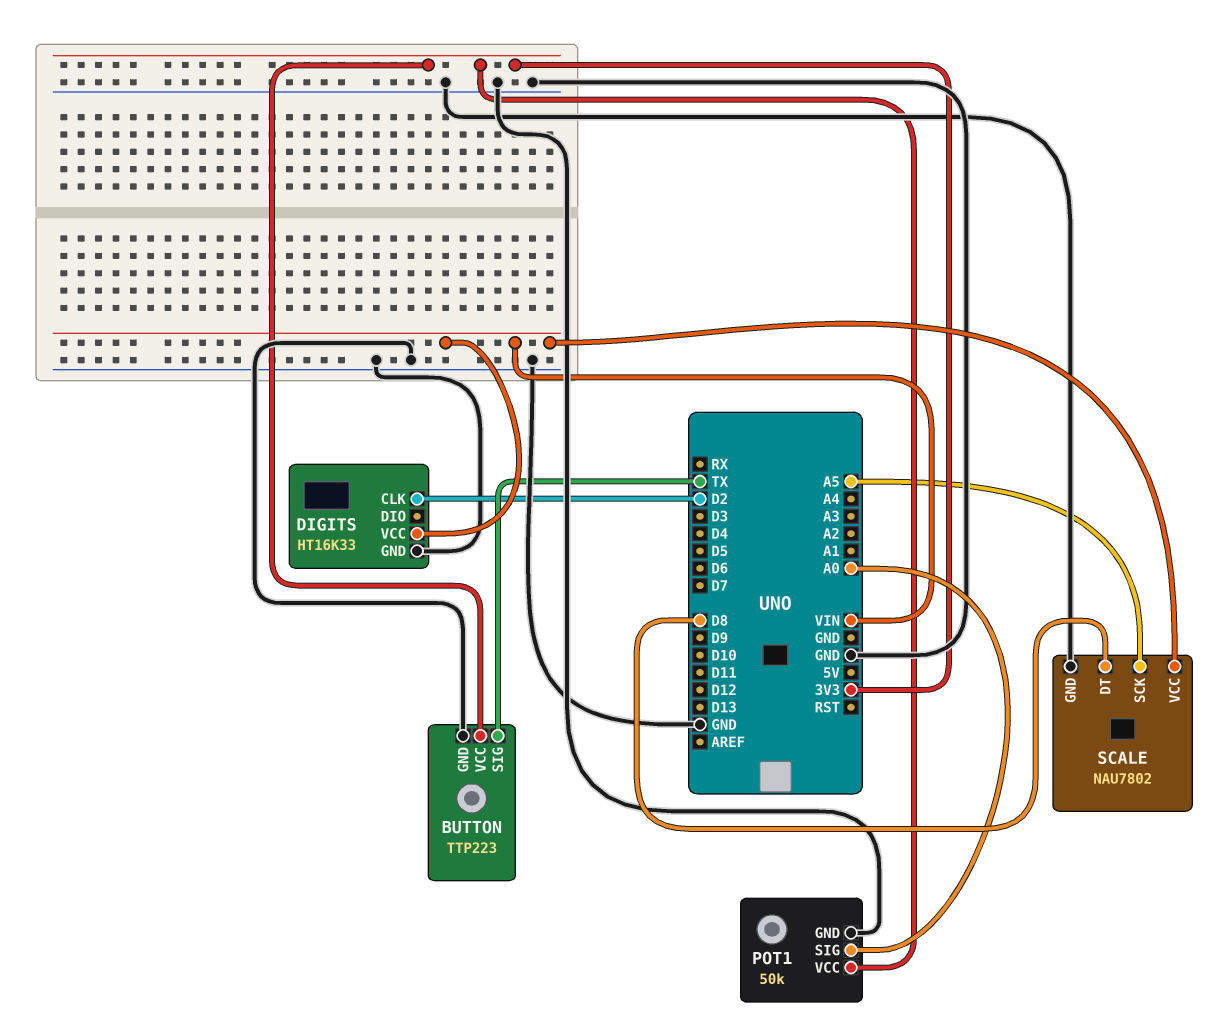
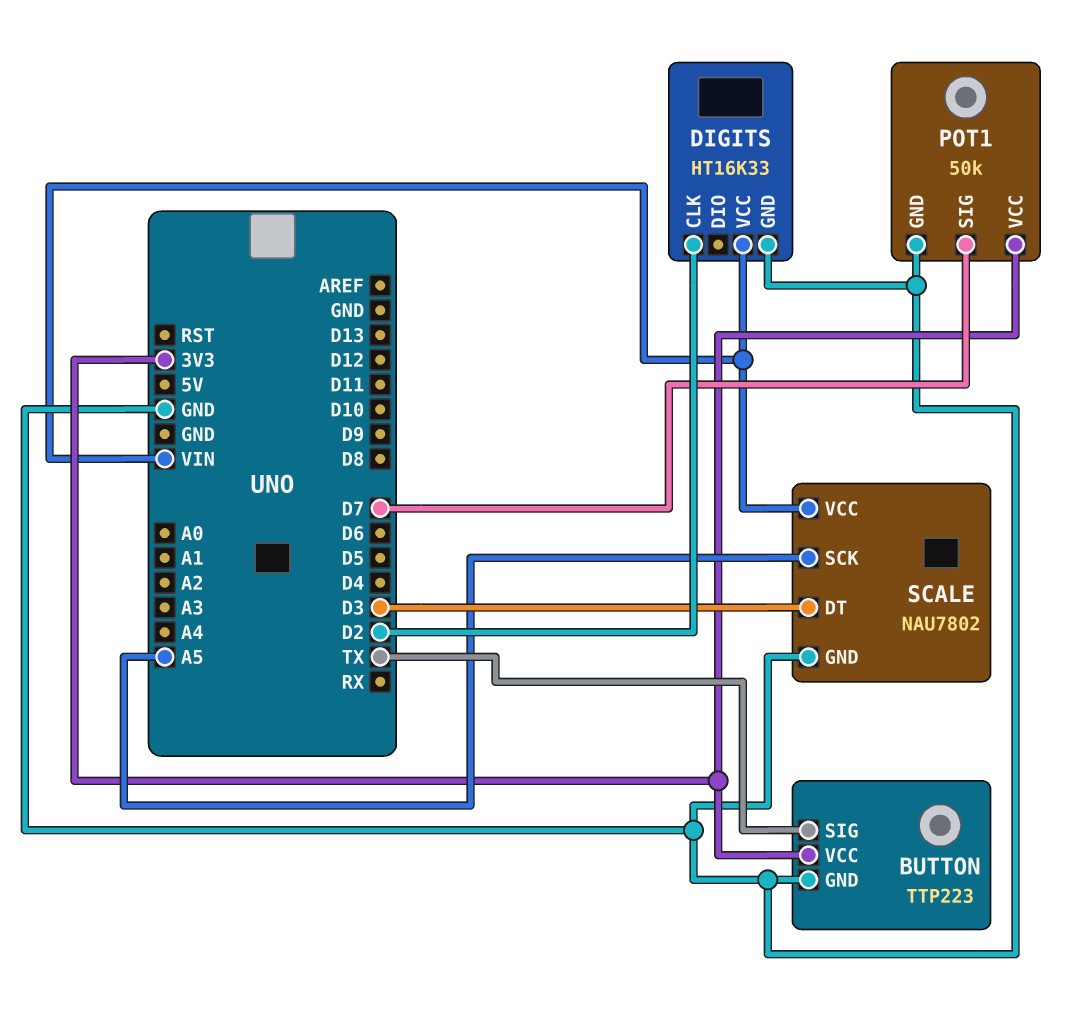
POT1 pin SIG: A0 -> D7
SCALE pin DT: D8 -> D3

